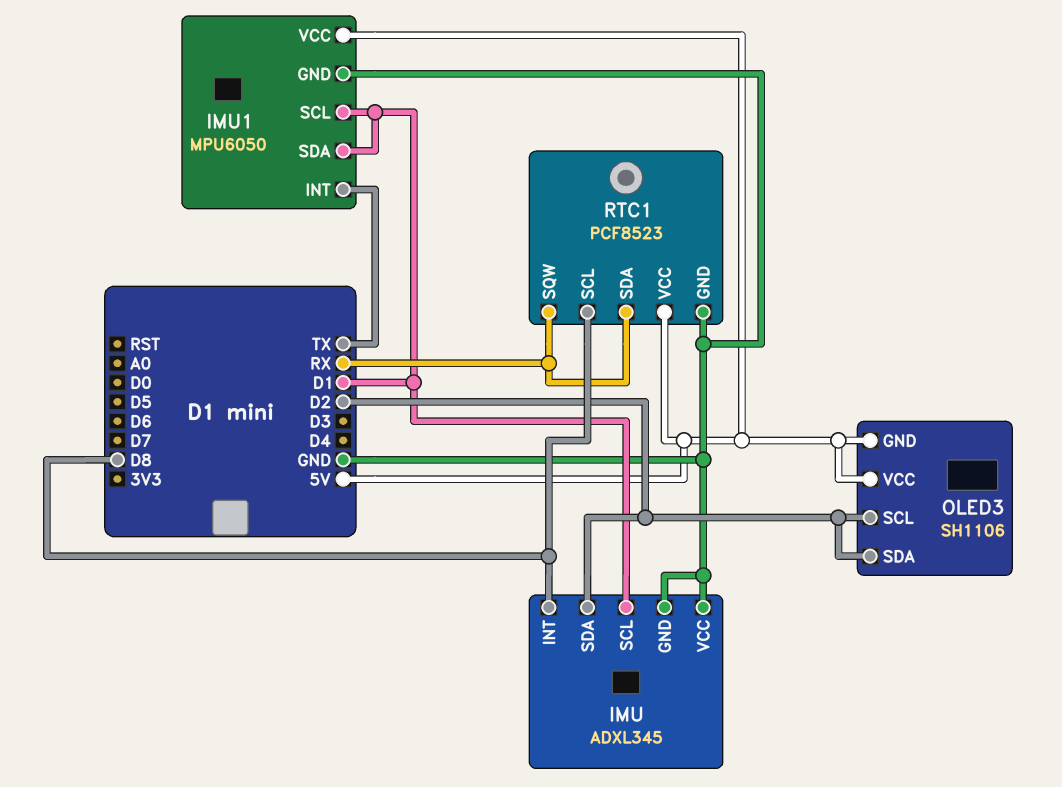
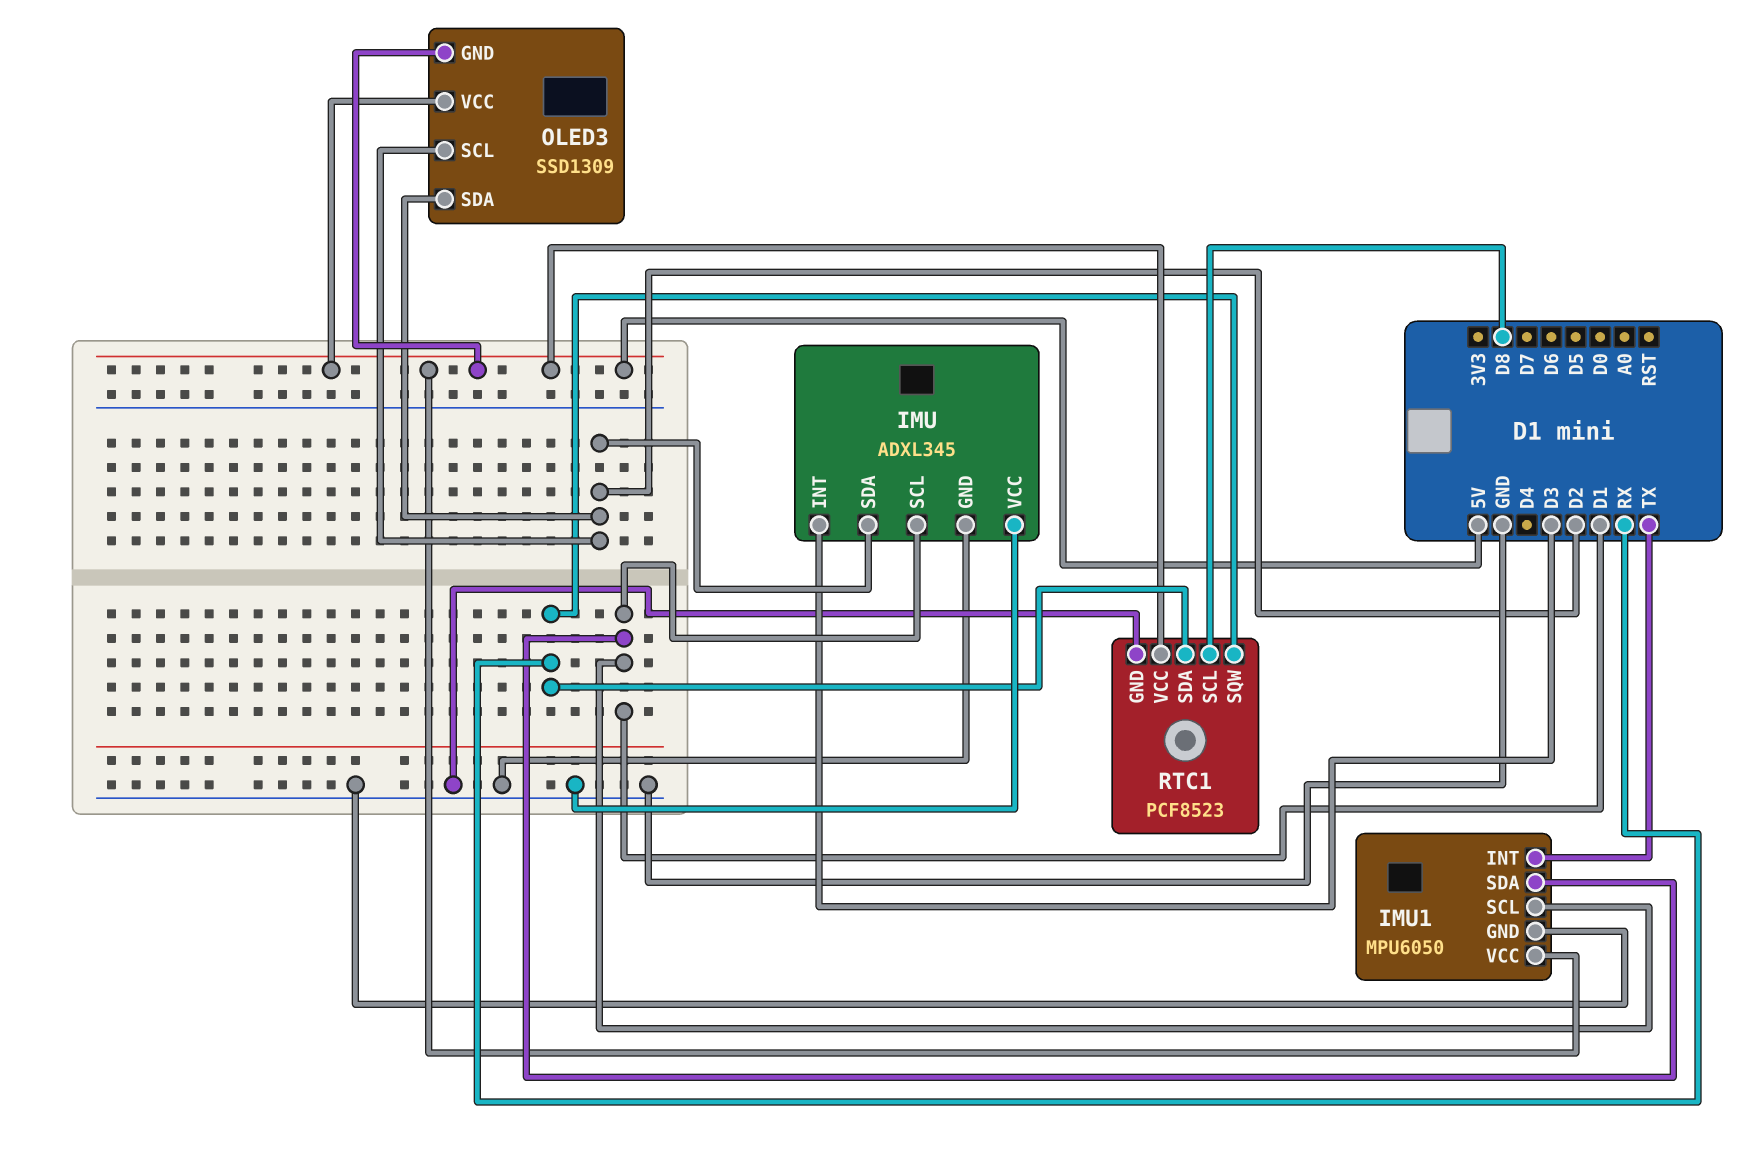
IMU pin INT: D8 -> D3
OLED3: SH1106 -> SSD1309

